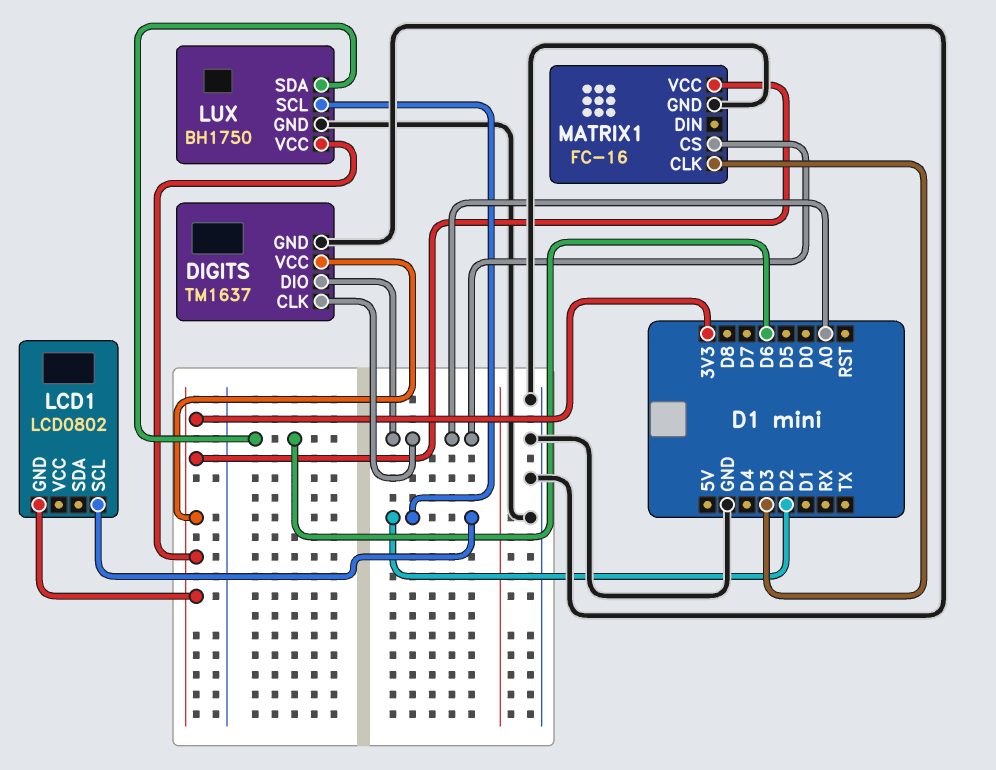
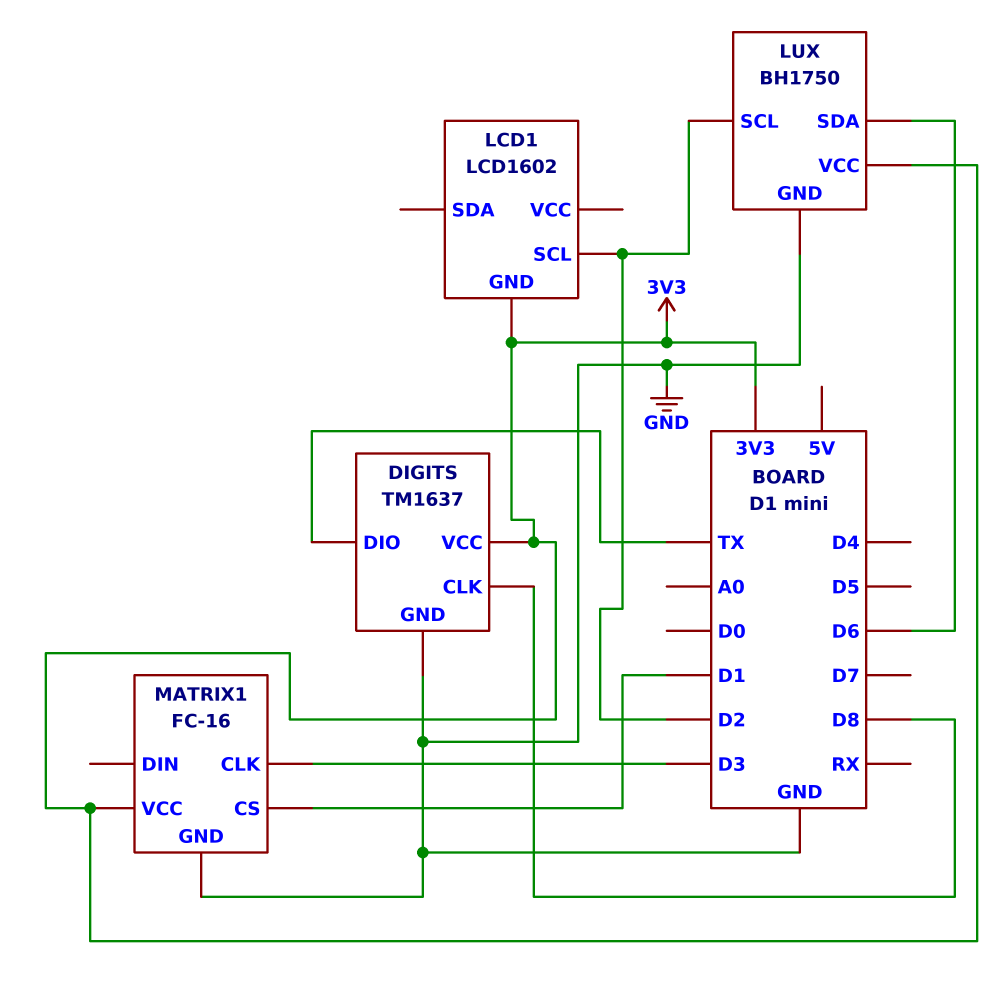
DIGITS pin CLK: A0 -> D8
DIGITS pin DIO: A0 -> TX
LCD1: LCD0802 -> LCD1602
MATRIX1 pin CS: A0 -> D1

